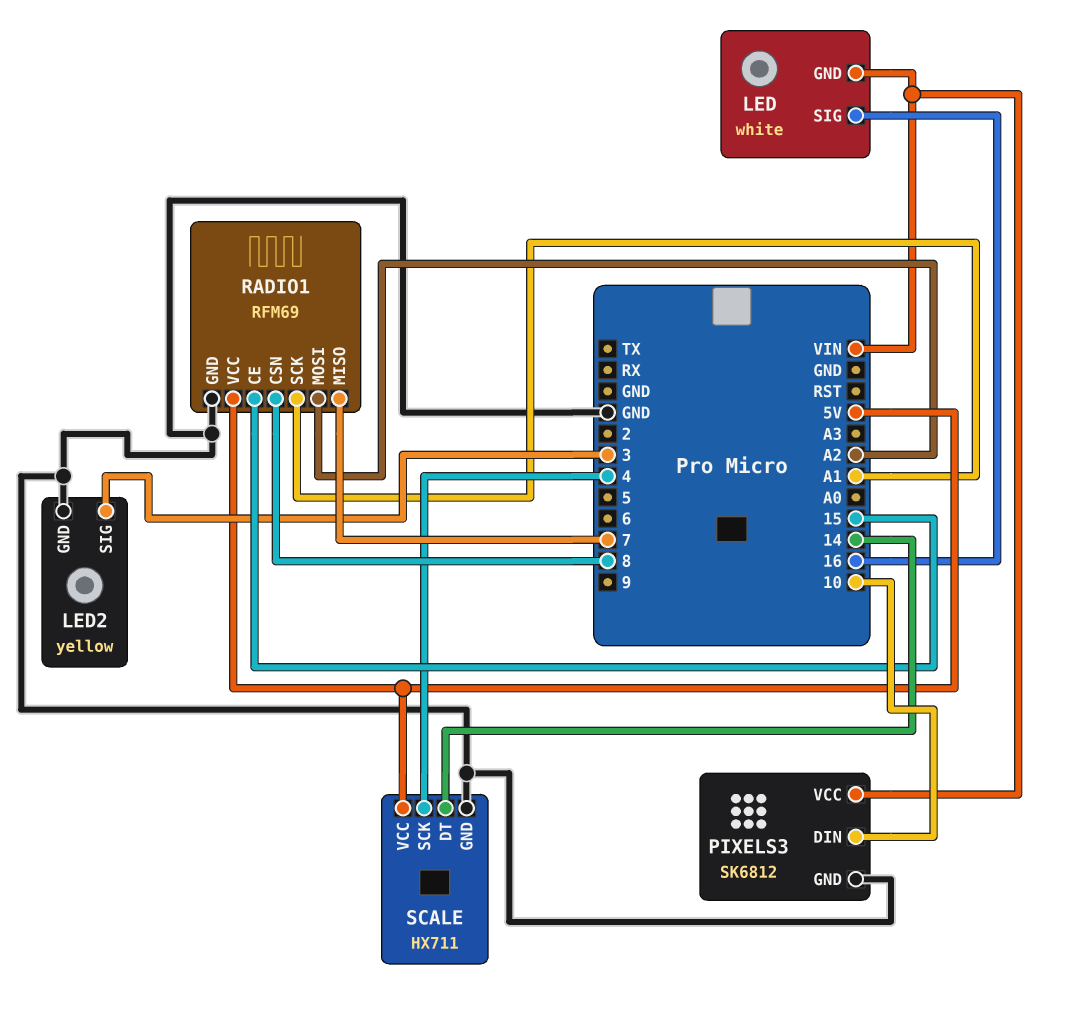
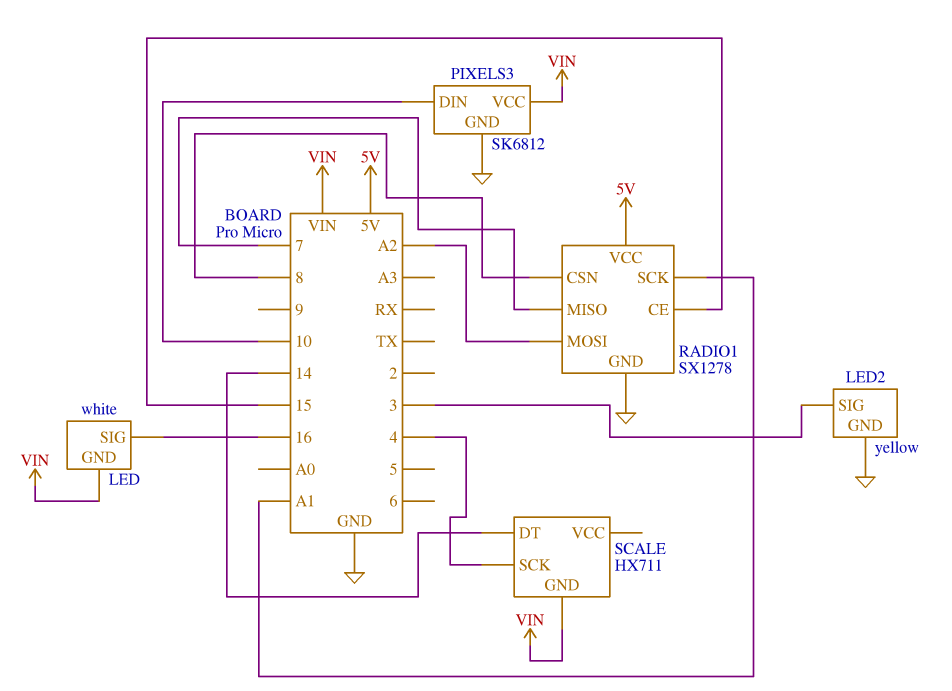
RADIO1: RFM69 -> SX1278
SCALE pin GND: GND -> VIN
SCALE pin VCC: 5V -> none

